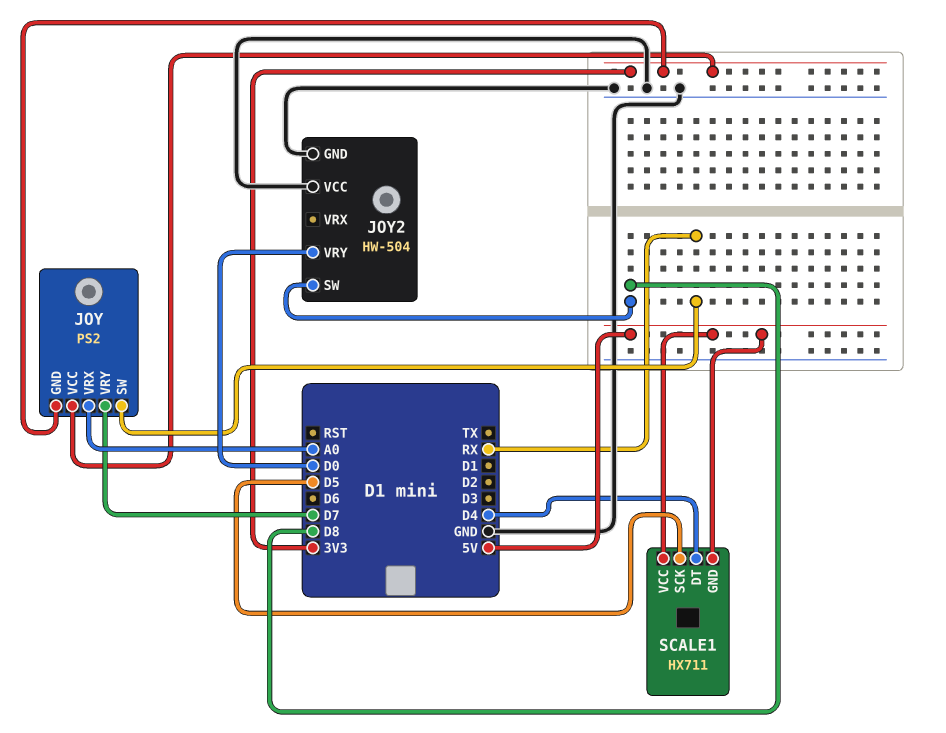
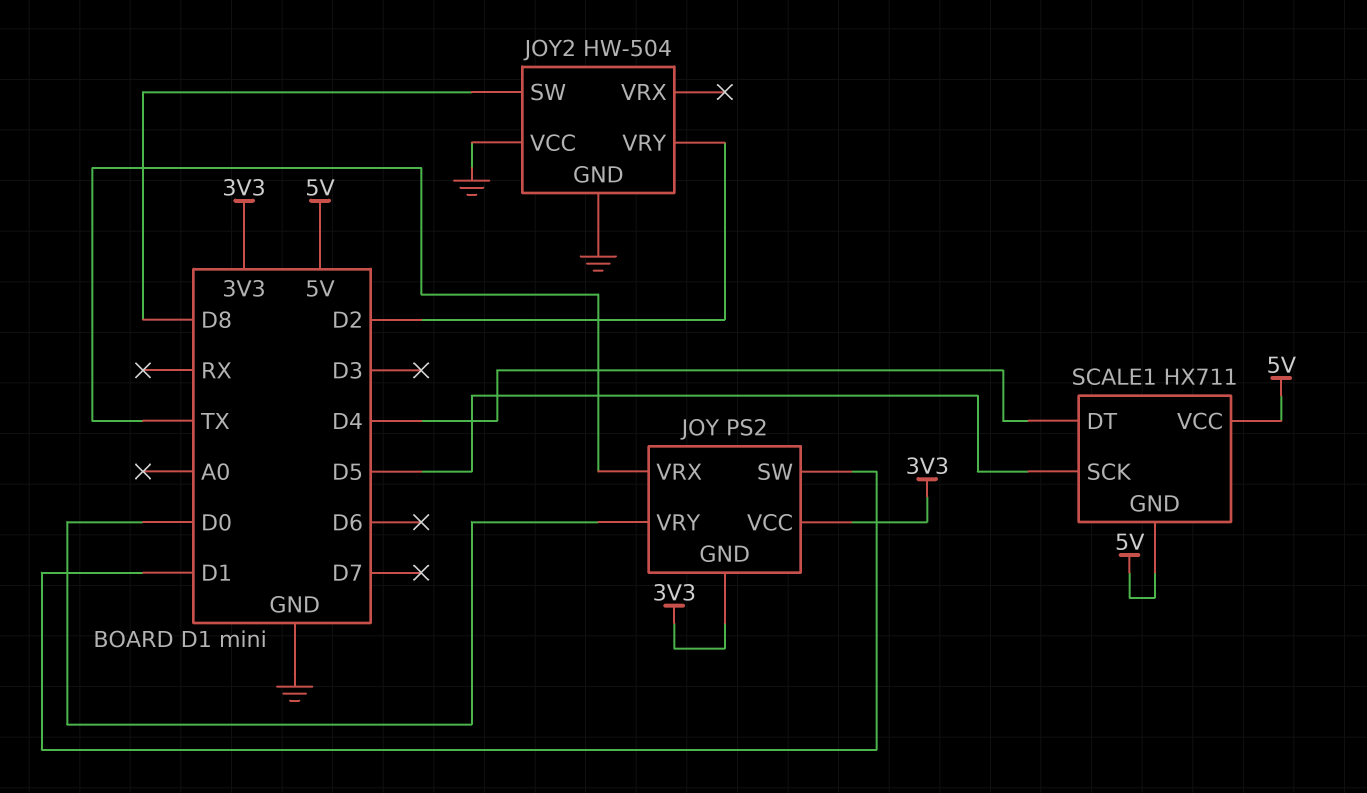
JOY pin SW: RX -> D1
JOY pin VRX: A0 -> TX
JOY pin VRY: D7 -> D0
JOY2 pin VRY: D0 -> D2

